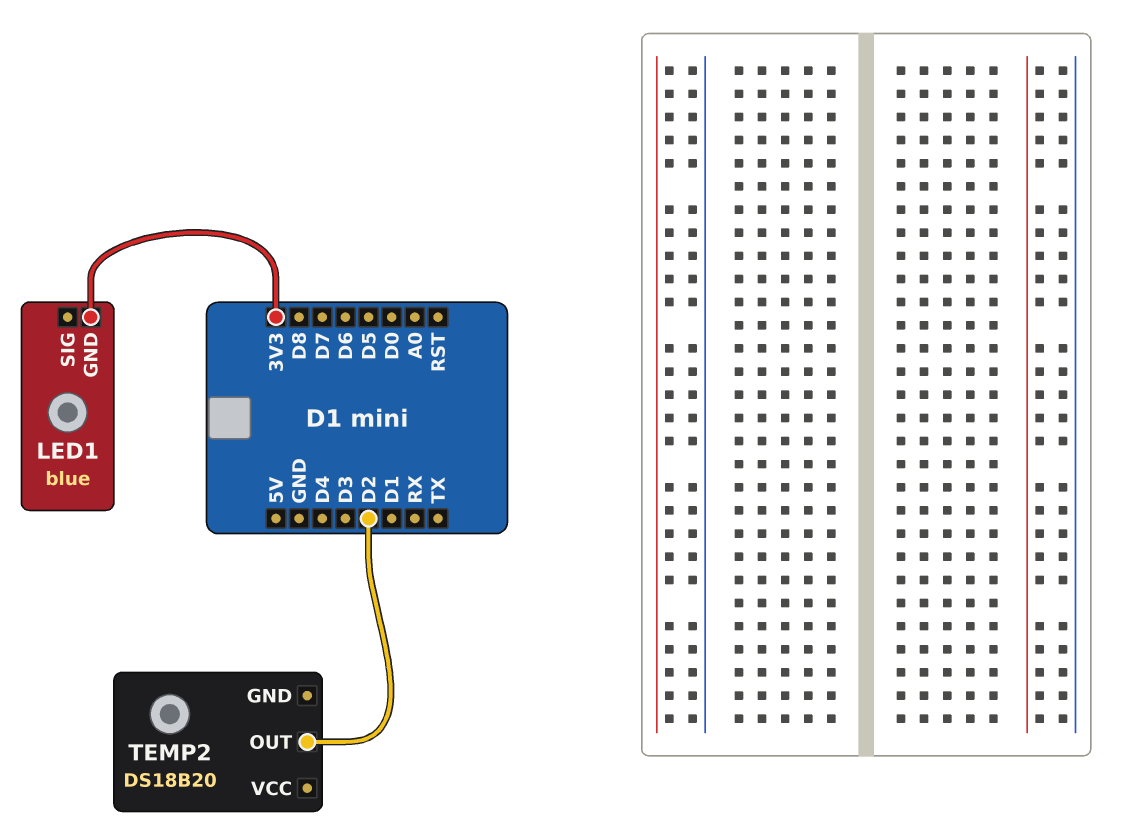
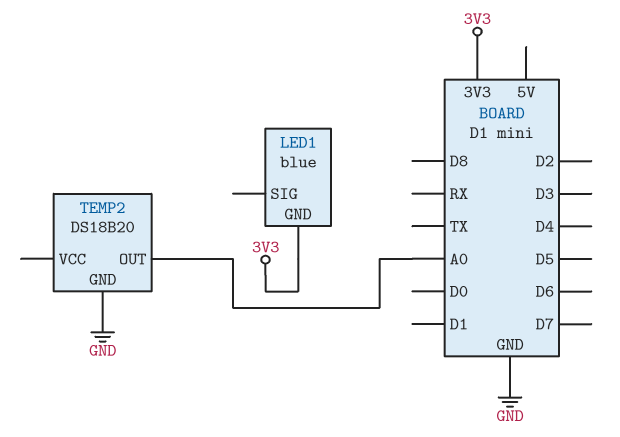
TEMP2 pin GND: none -> GND
TEMP2 pin OUT: D2 -> A0

